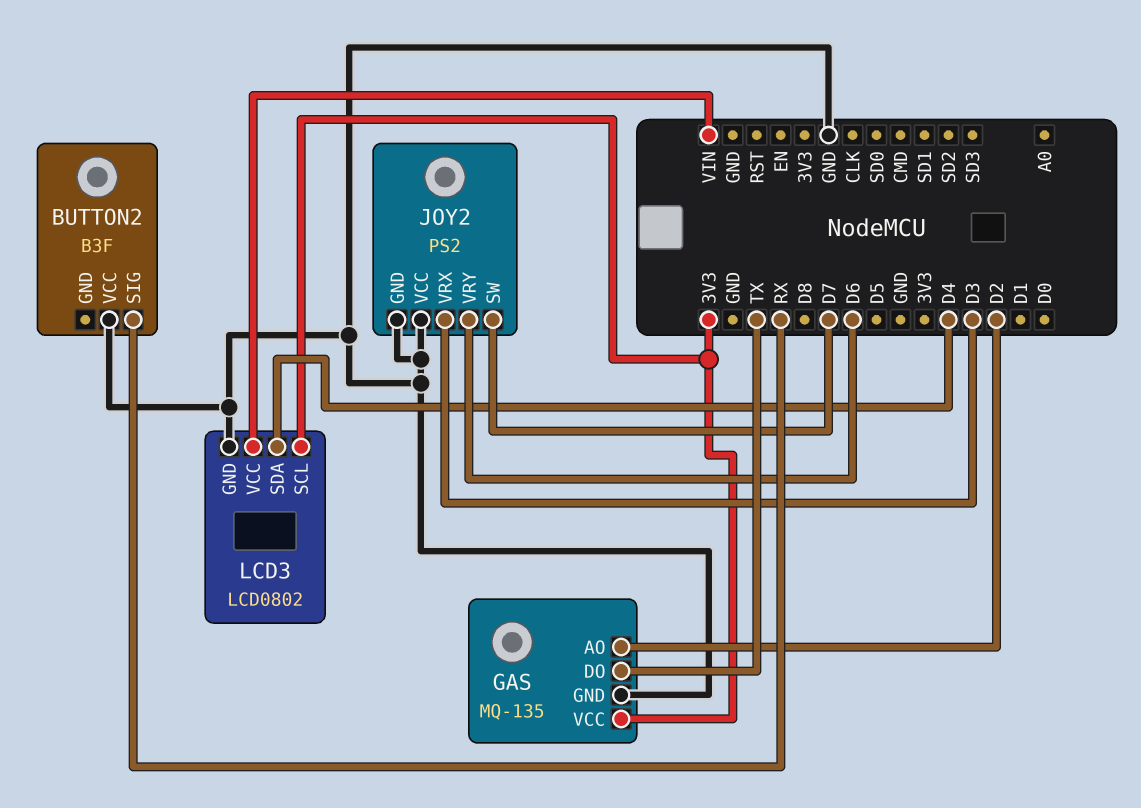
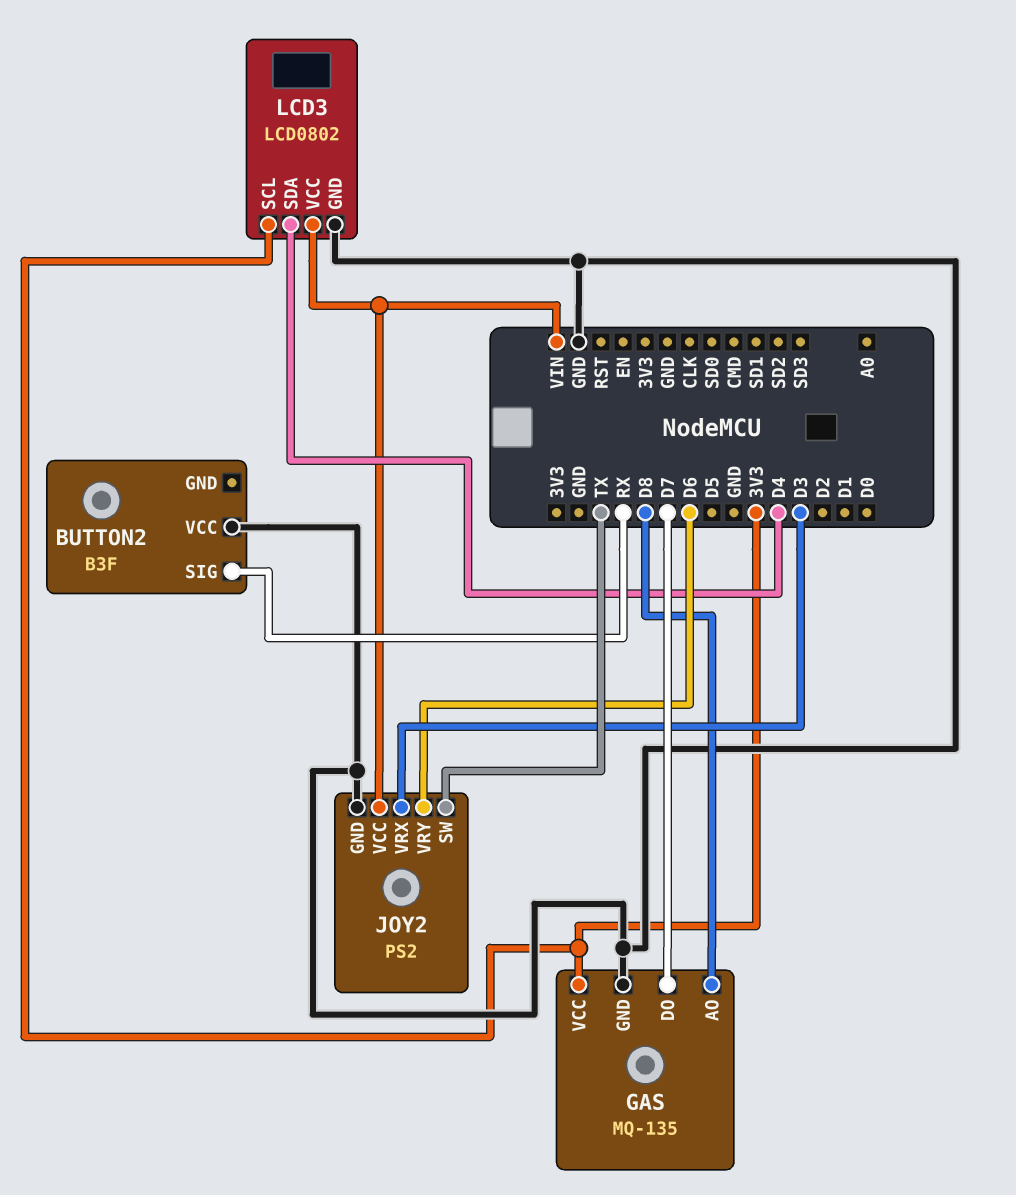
GAS pin AO: D2 -> D8
GAS pin DO: TX -> D7
JOY2 pin SW: D7 -> TX
JOY2 pin VCC: GND -> VIN

